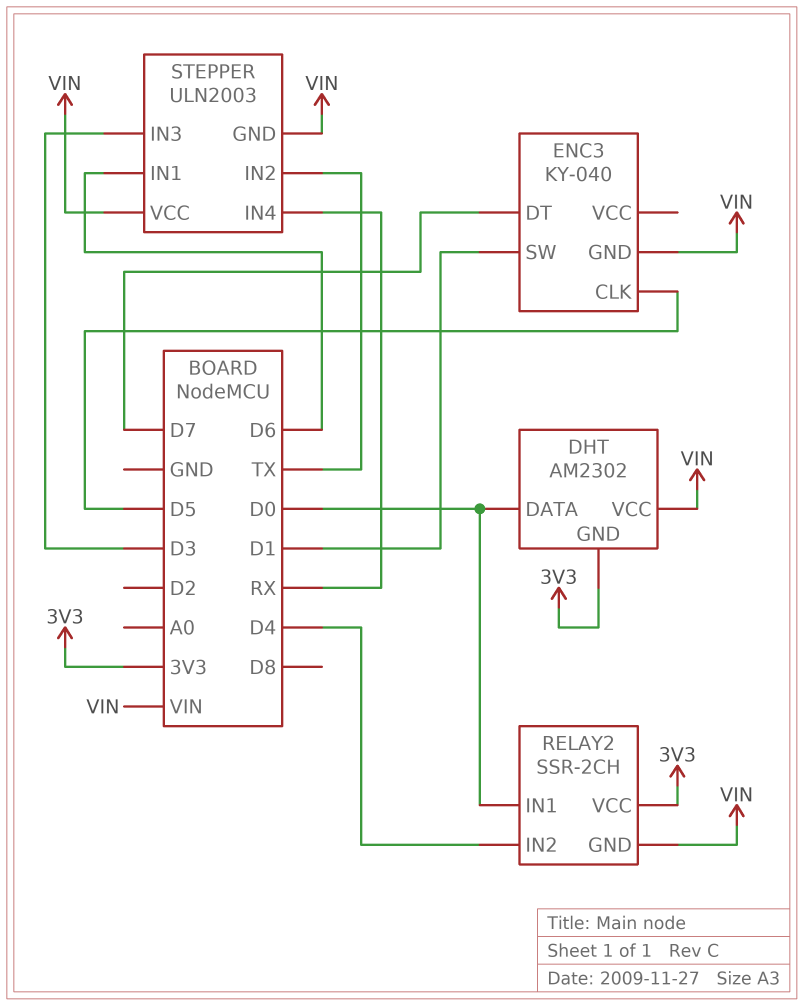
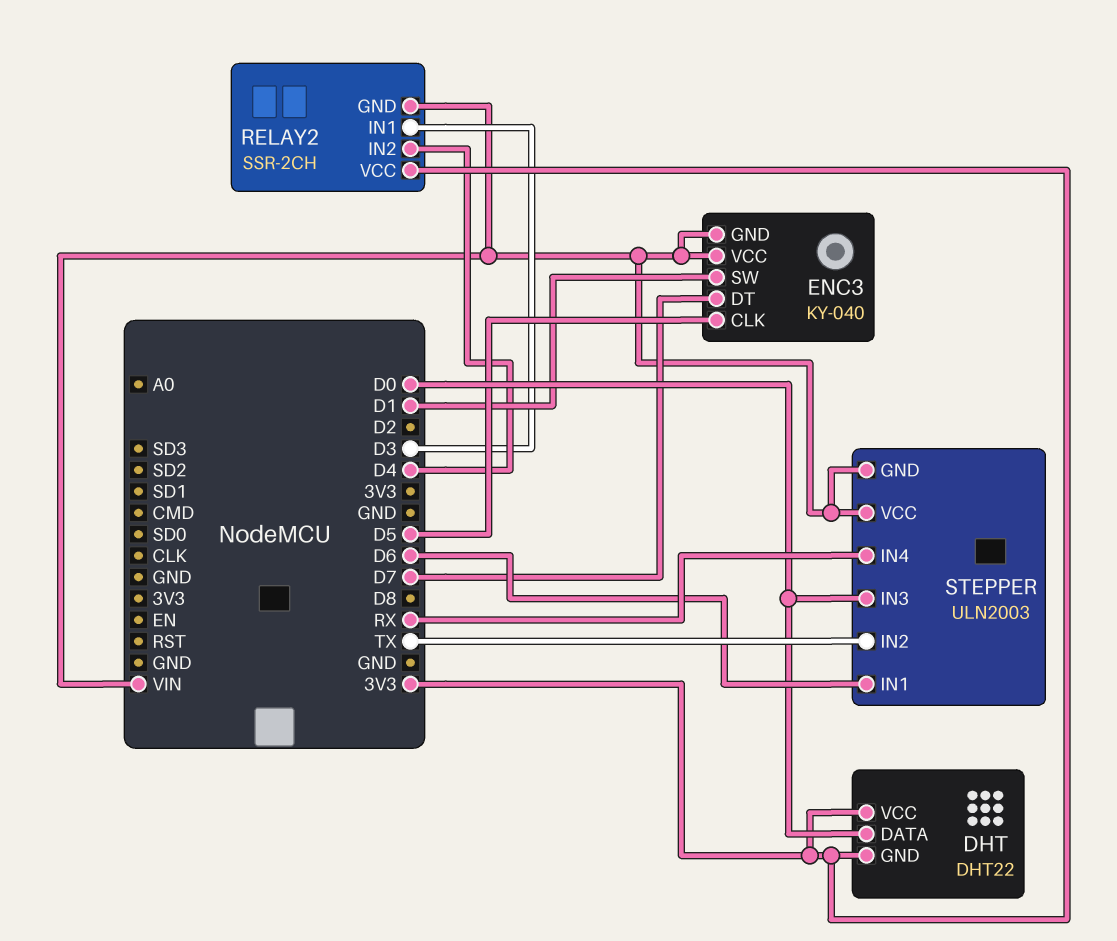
DHT: AM2302 -> DHT22
DHT pin VCC: VIN -> 3V3
ENC3 pin VCC: none -> VIN
RELAY2 pin IN1: D0 -> D3
STEPPER pin IN3: D3 -> D0

